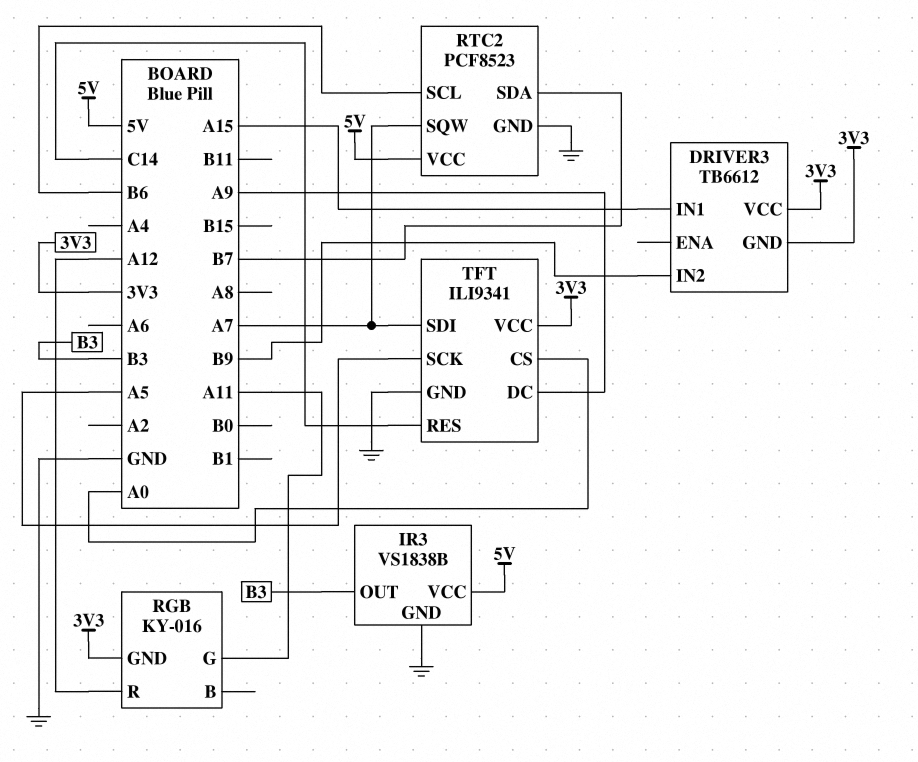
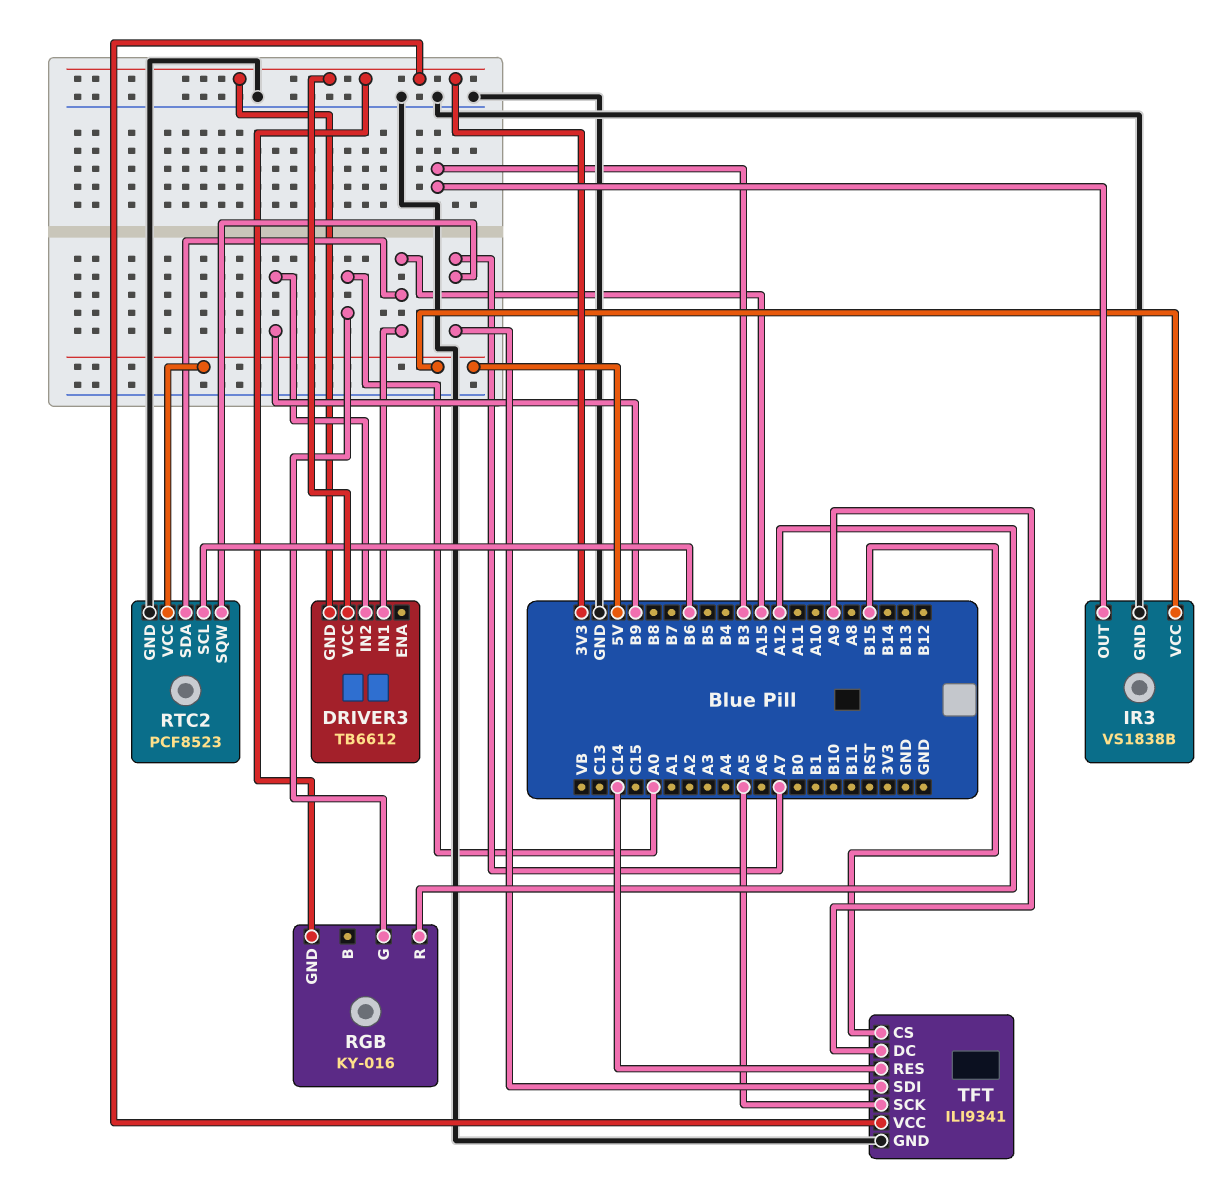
RGB pin G: A11 -> A0
RTC2 pin SDA: B7 -> A15
TFT pin CS: A0 -> B15

